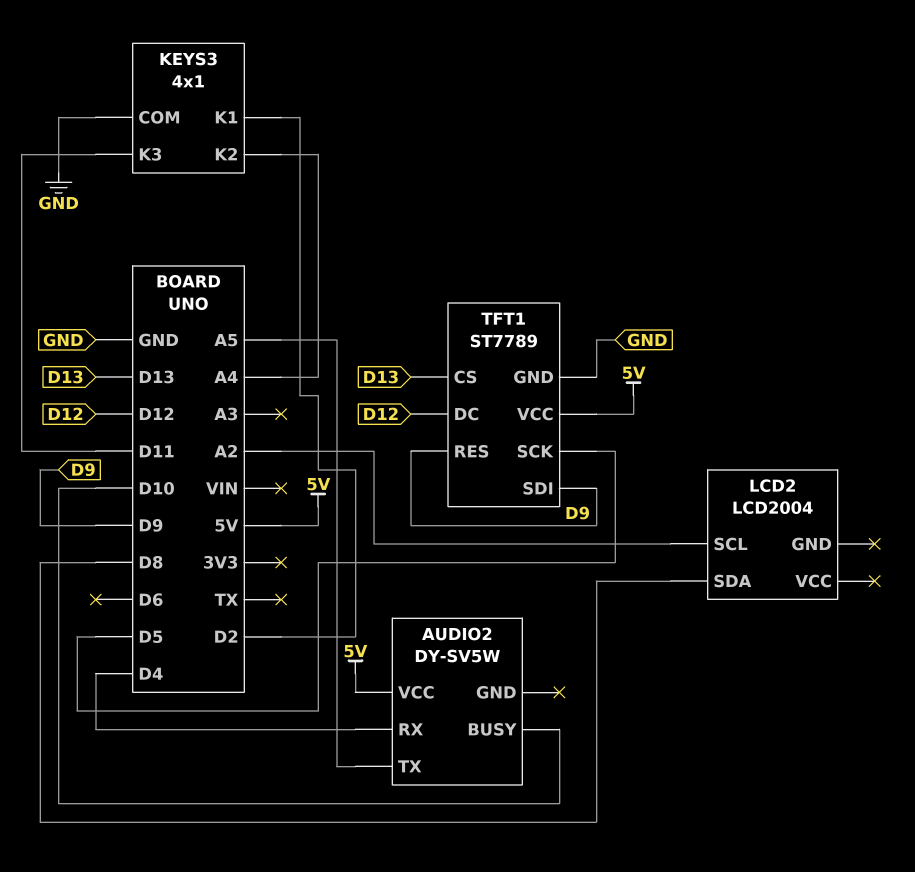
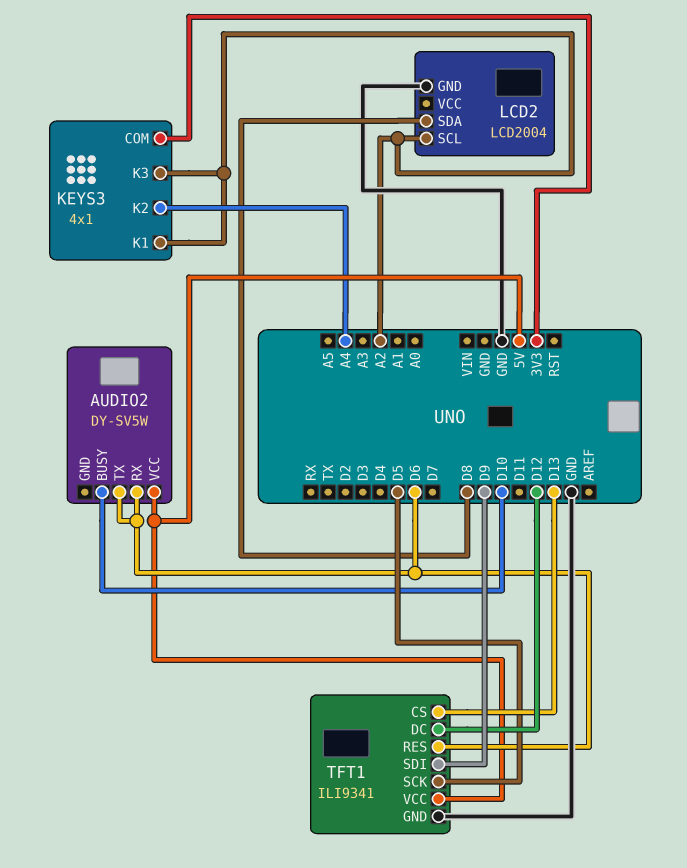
AUDIO2 pin RX: D4 -> D6
AUDIO2 pin TX: A5 -> D6
KEYS3 pin COM: GND -> 3V3
KEYS3 pin K1: D2 -> A2
KEYS3 pin K3: D11 -> A2
LCD2 pin GND: none -> GND
TFT1: ST7789 -> ILI9341
TFT1 pin RES: D9 -> D6

